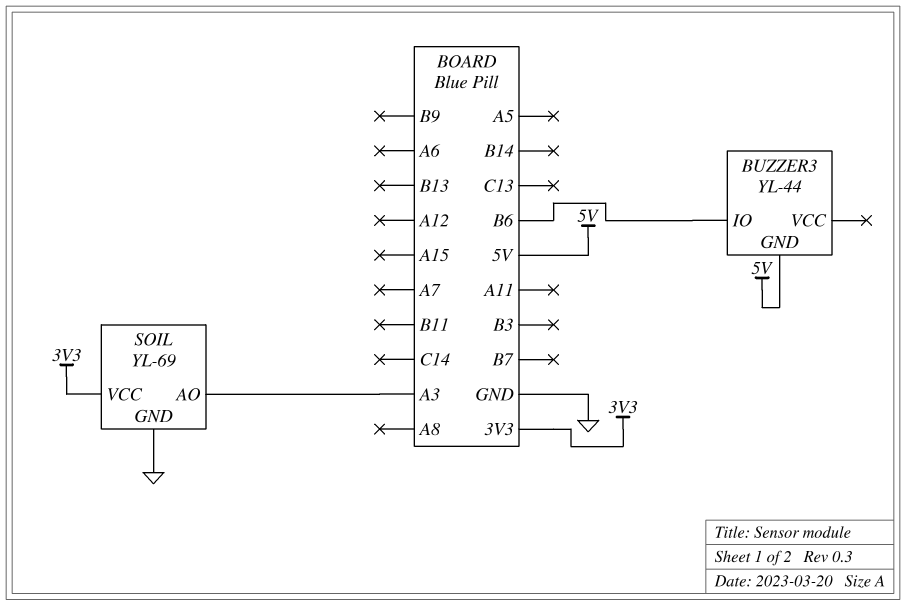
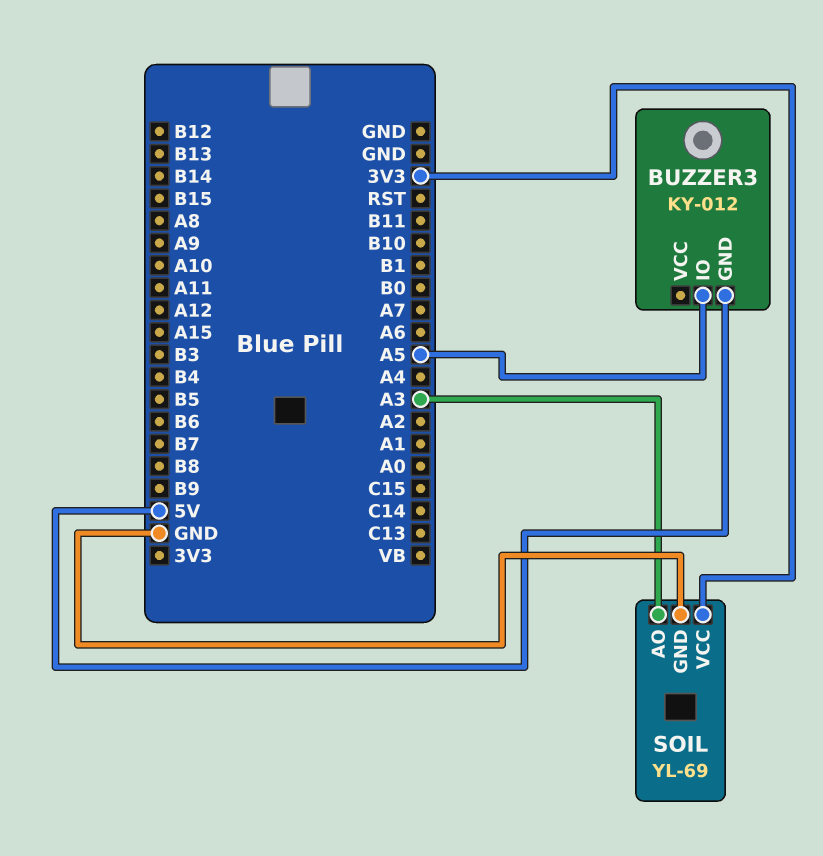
BUZZER3: YL-44 -> KY-012
BUZZER3 pin IO: B6 -> A5

